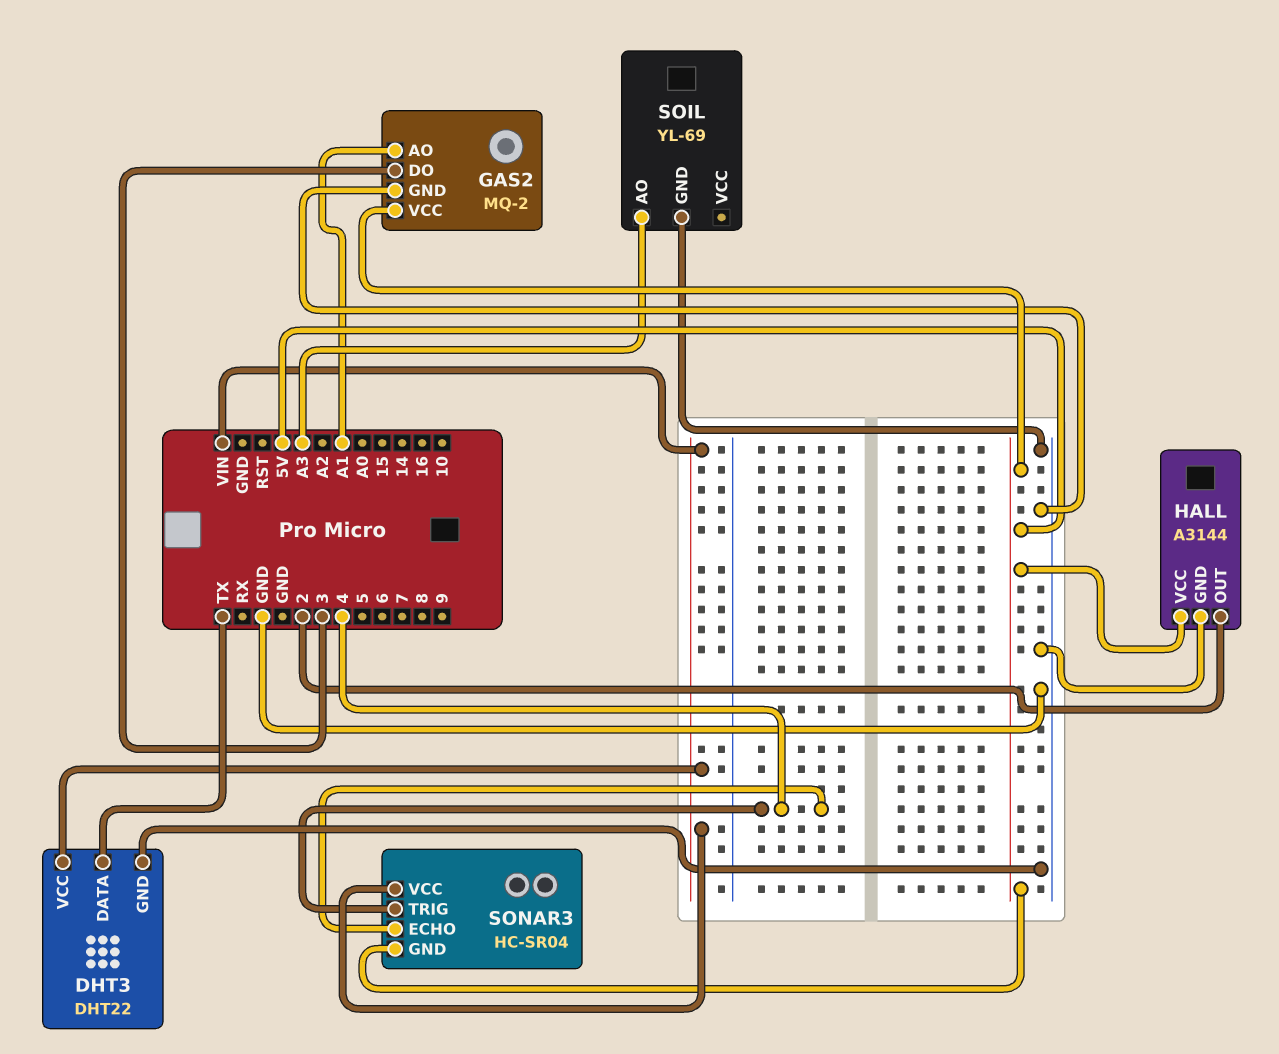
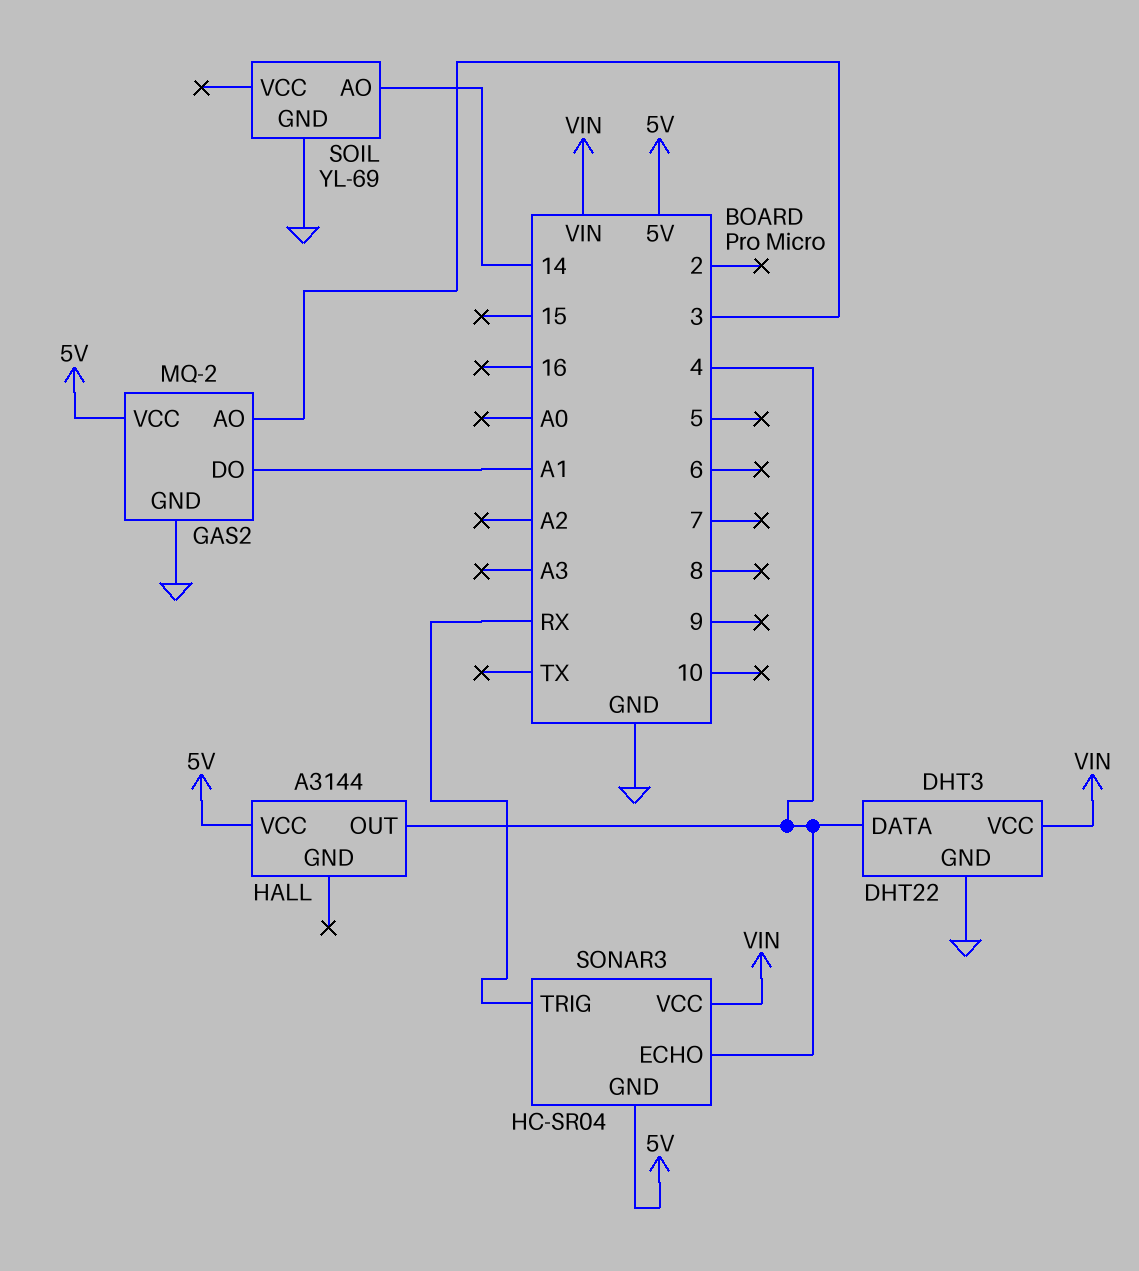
DHT3 pin DATA: TX -> 4
GAS2 pin AO: A1 -> 3
GAS2 pin DO: 3 -> A1
HALL pin GND: GND -> none
HALL pin OUT: 2 -> 4
SOIL pin AO: A3 -> 14
SONAR3 pin TRIG: 4 -> RX

